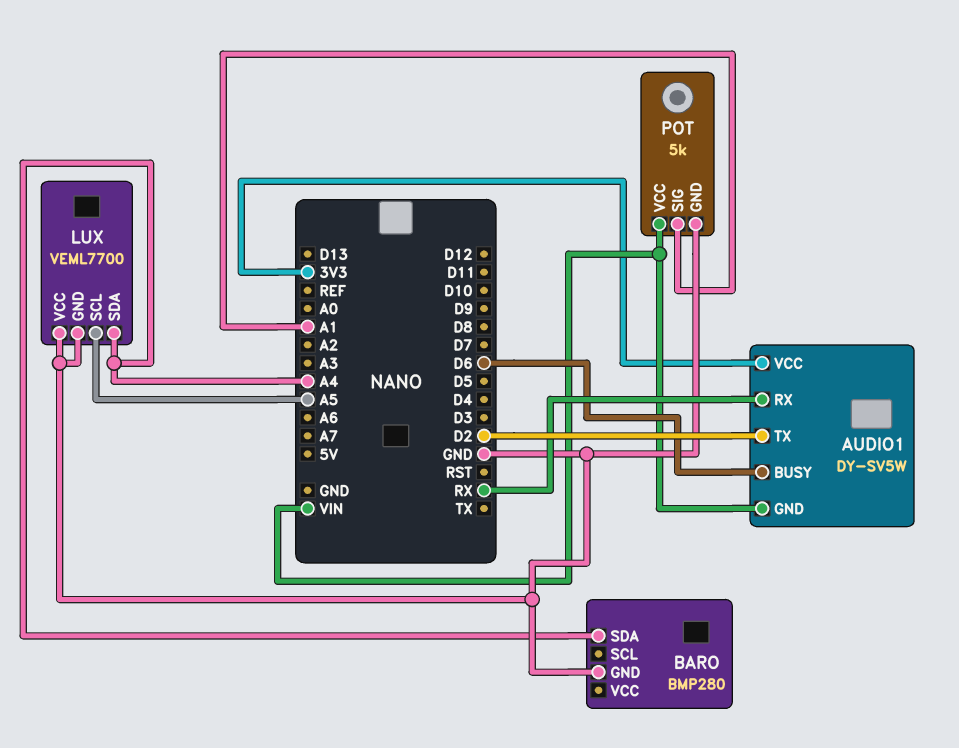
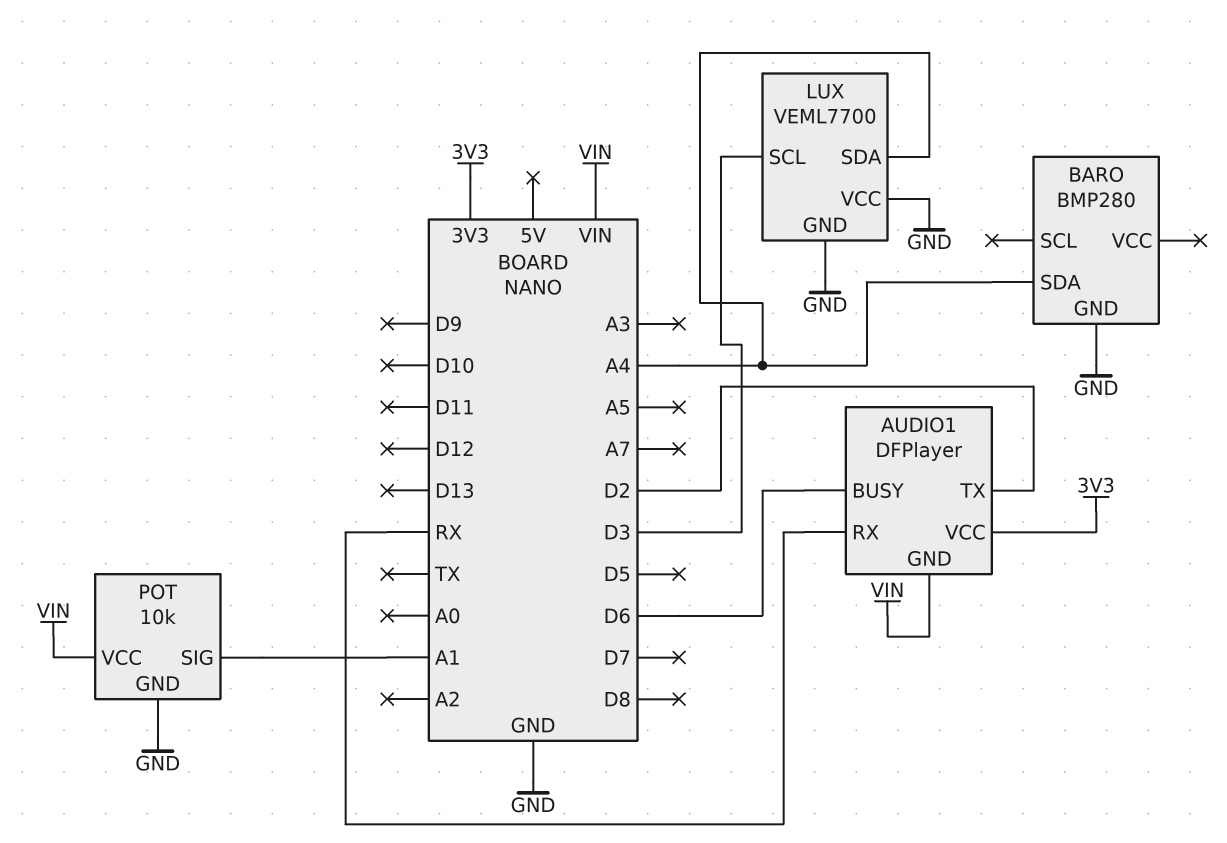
AUDIO1: DY-SV5W -> DFPlayer
LUX pin SCL: A5 -> D3
POT: 5k -> 10k

